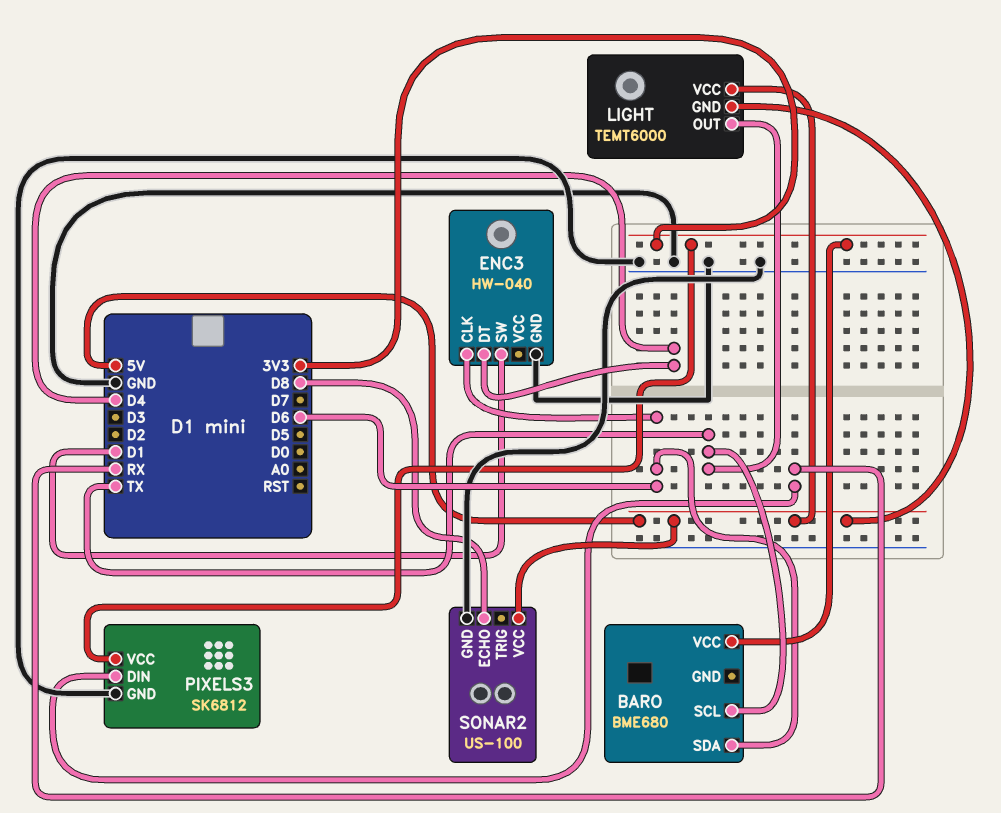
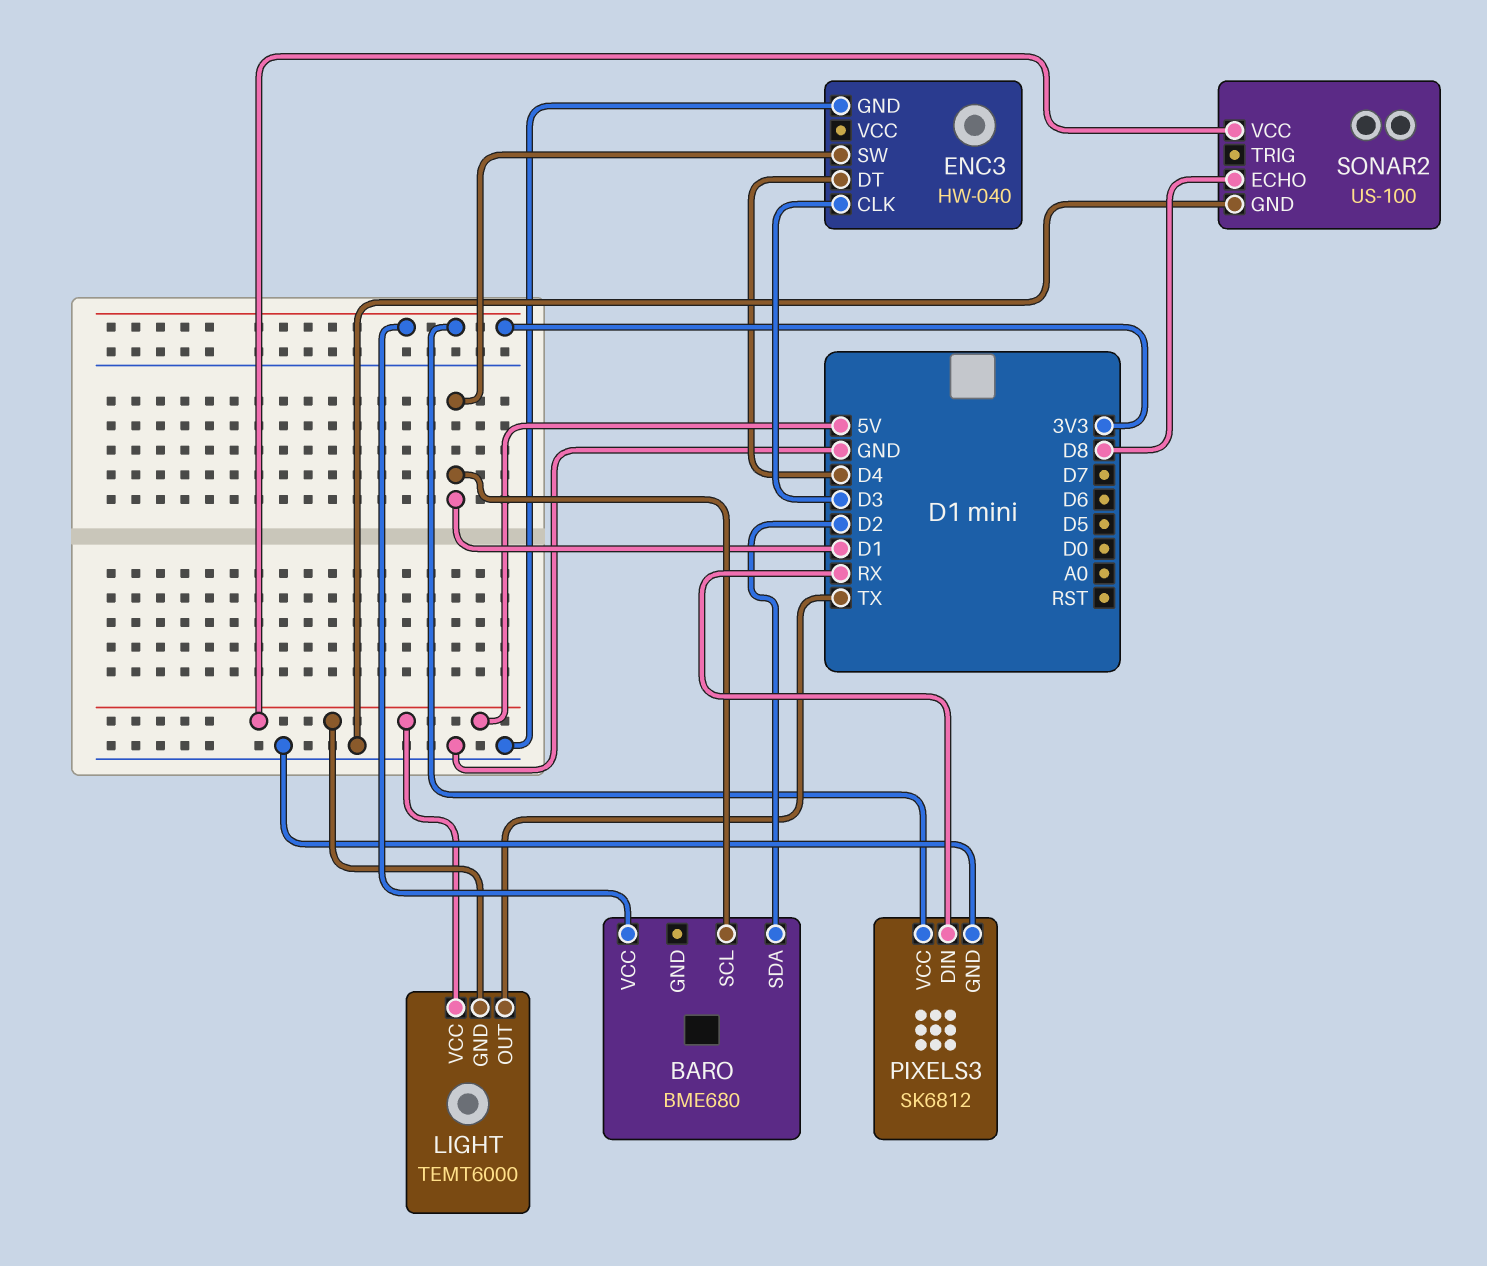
BARO pin SCL: TX -> D1
BARO pin SDA: D6 -> D2
ENC3 pin CLK: D6 -> D3

